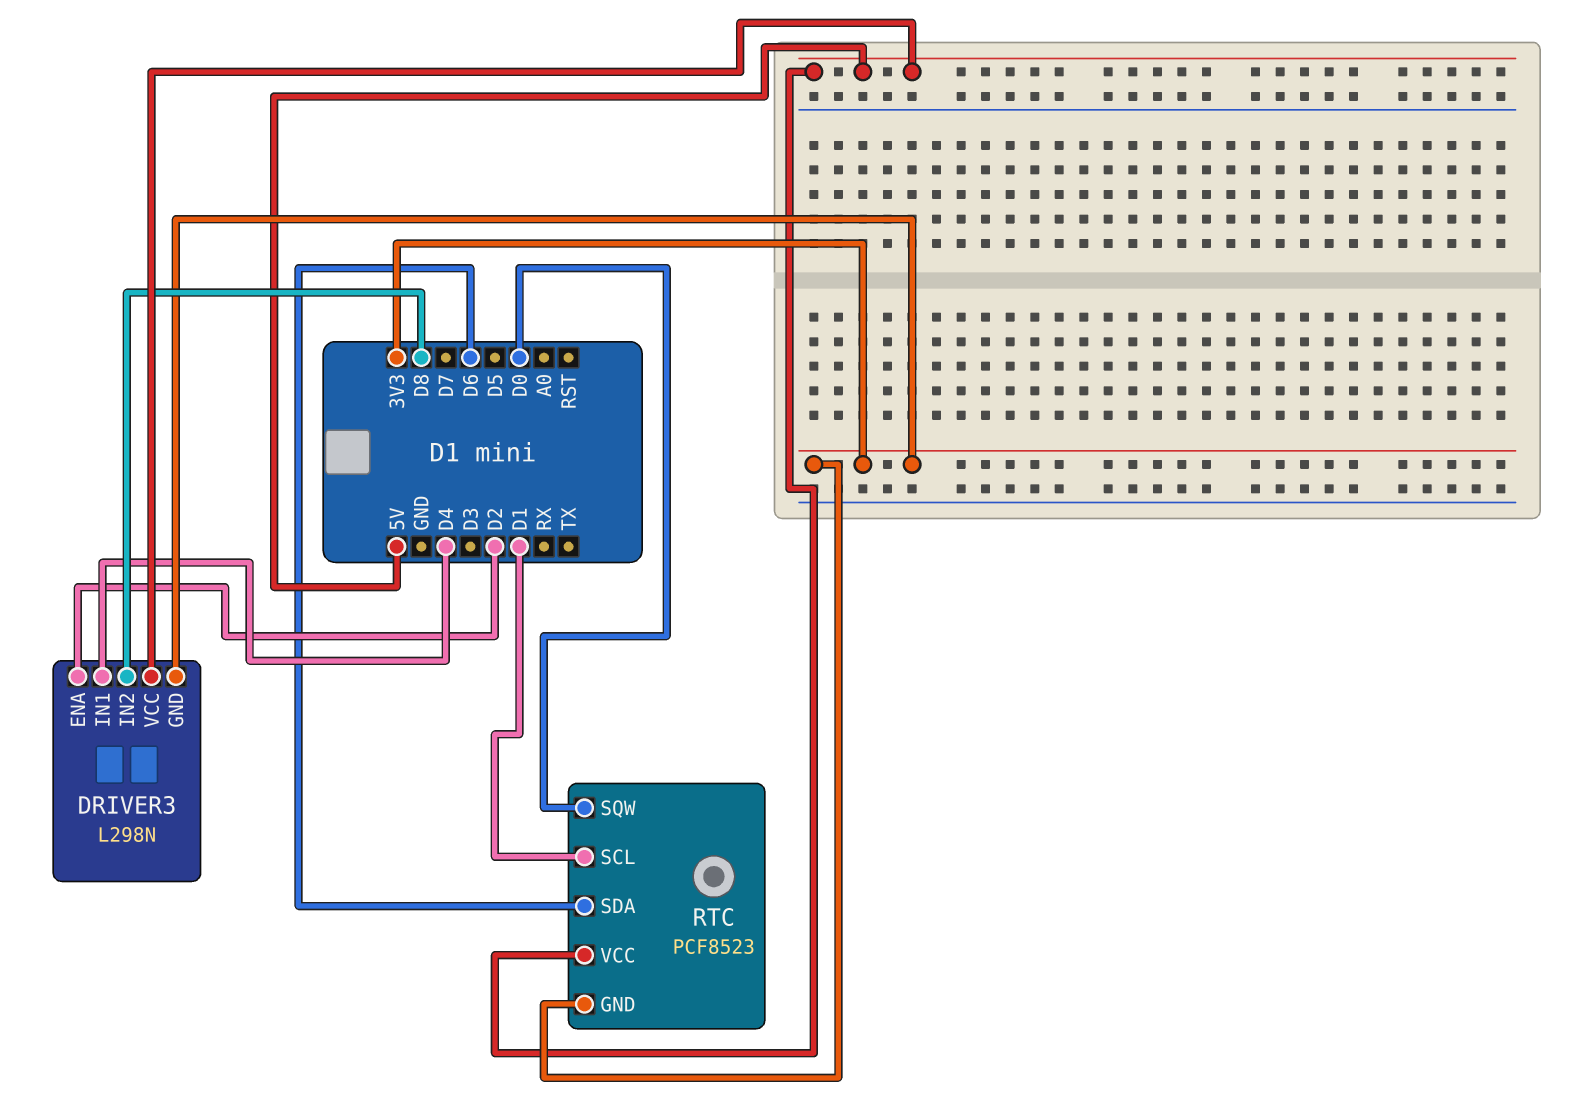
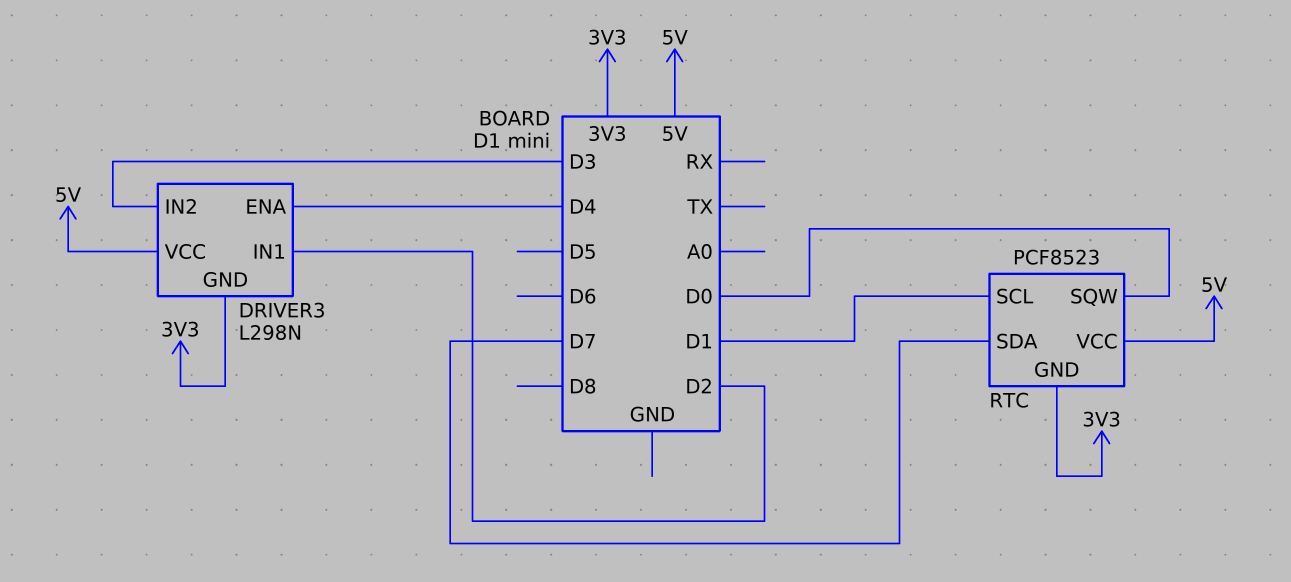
DRIVER3 pin ENA: D2 -> D4
DRIVER3 pin IN1: D4 -> D2
DRIVER3 pin IN2: D8 -> D3
RTC pin SDA: D6 -> D7

